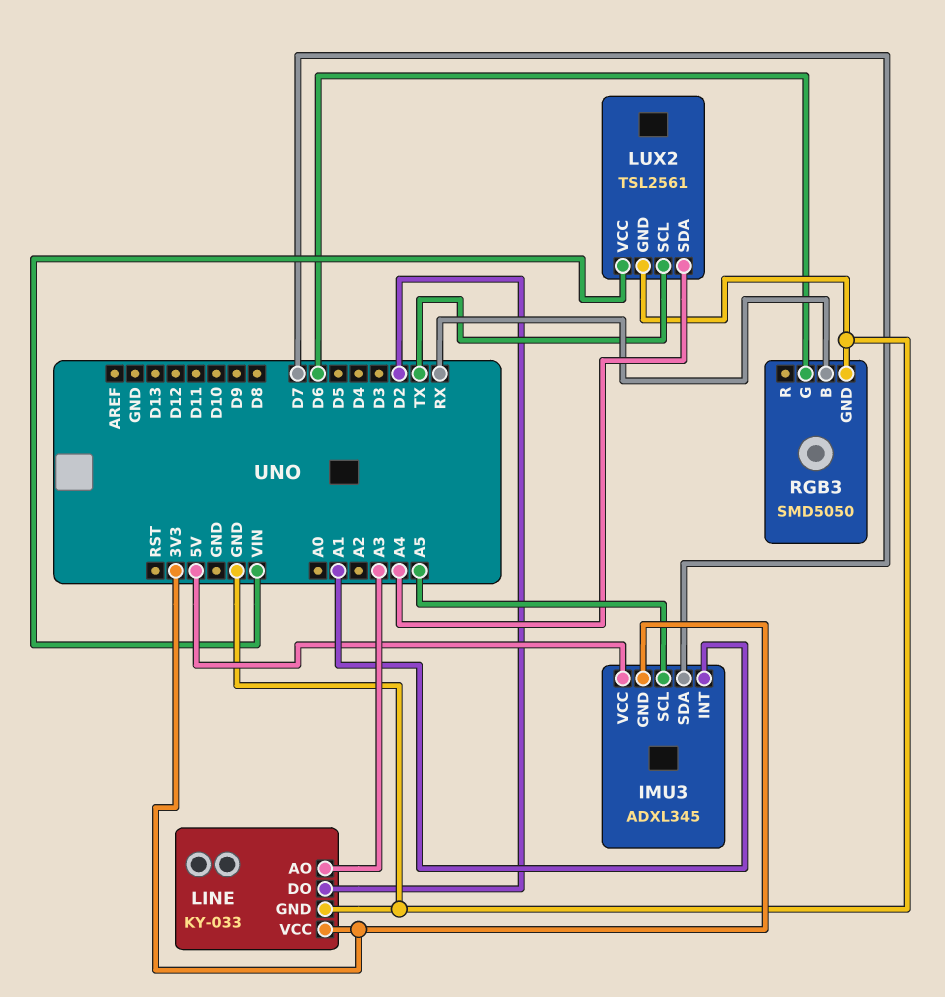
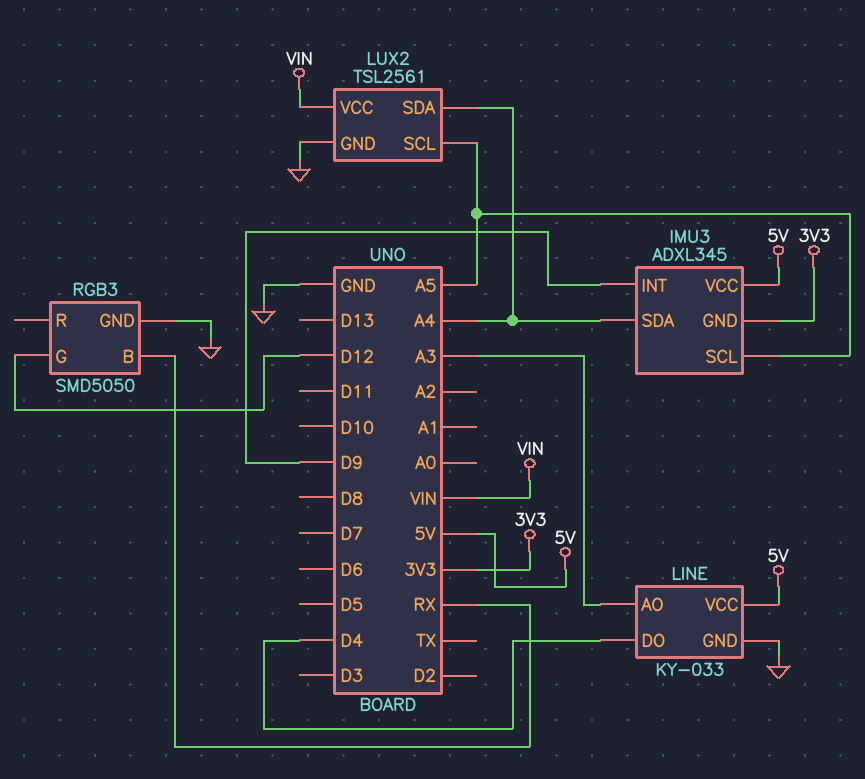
IMU3 pin INT: A1 -> D9
IMU3 pin SDA: D7 -> A4
LINE pin DO: D2 -> D4
LINE pin VCC: 3V3 -> 5V
LUX2 pin SCL: TX -> A5
RGB3 pin G: D6 -> D12

